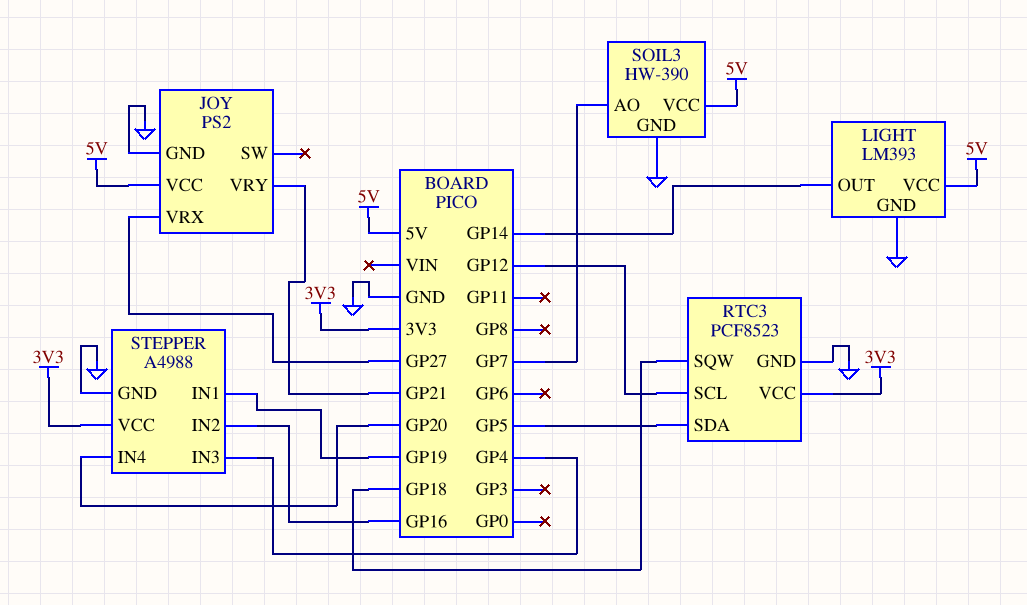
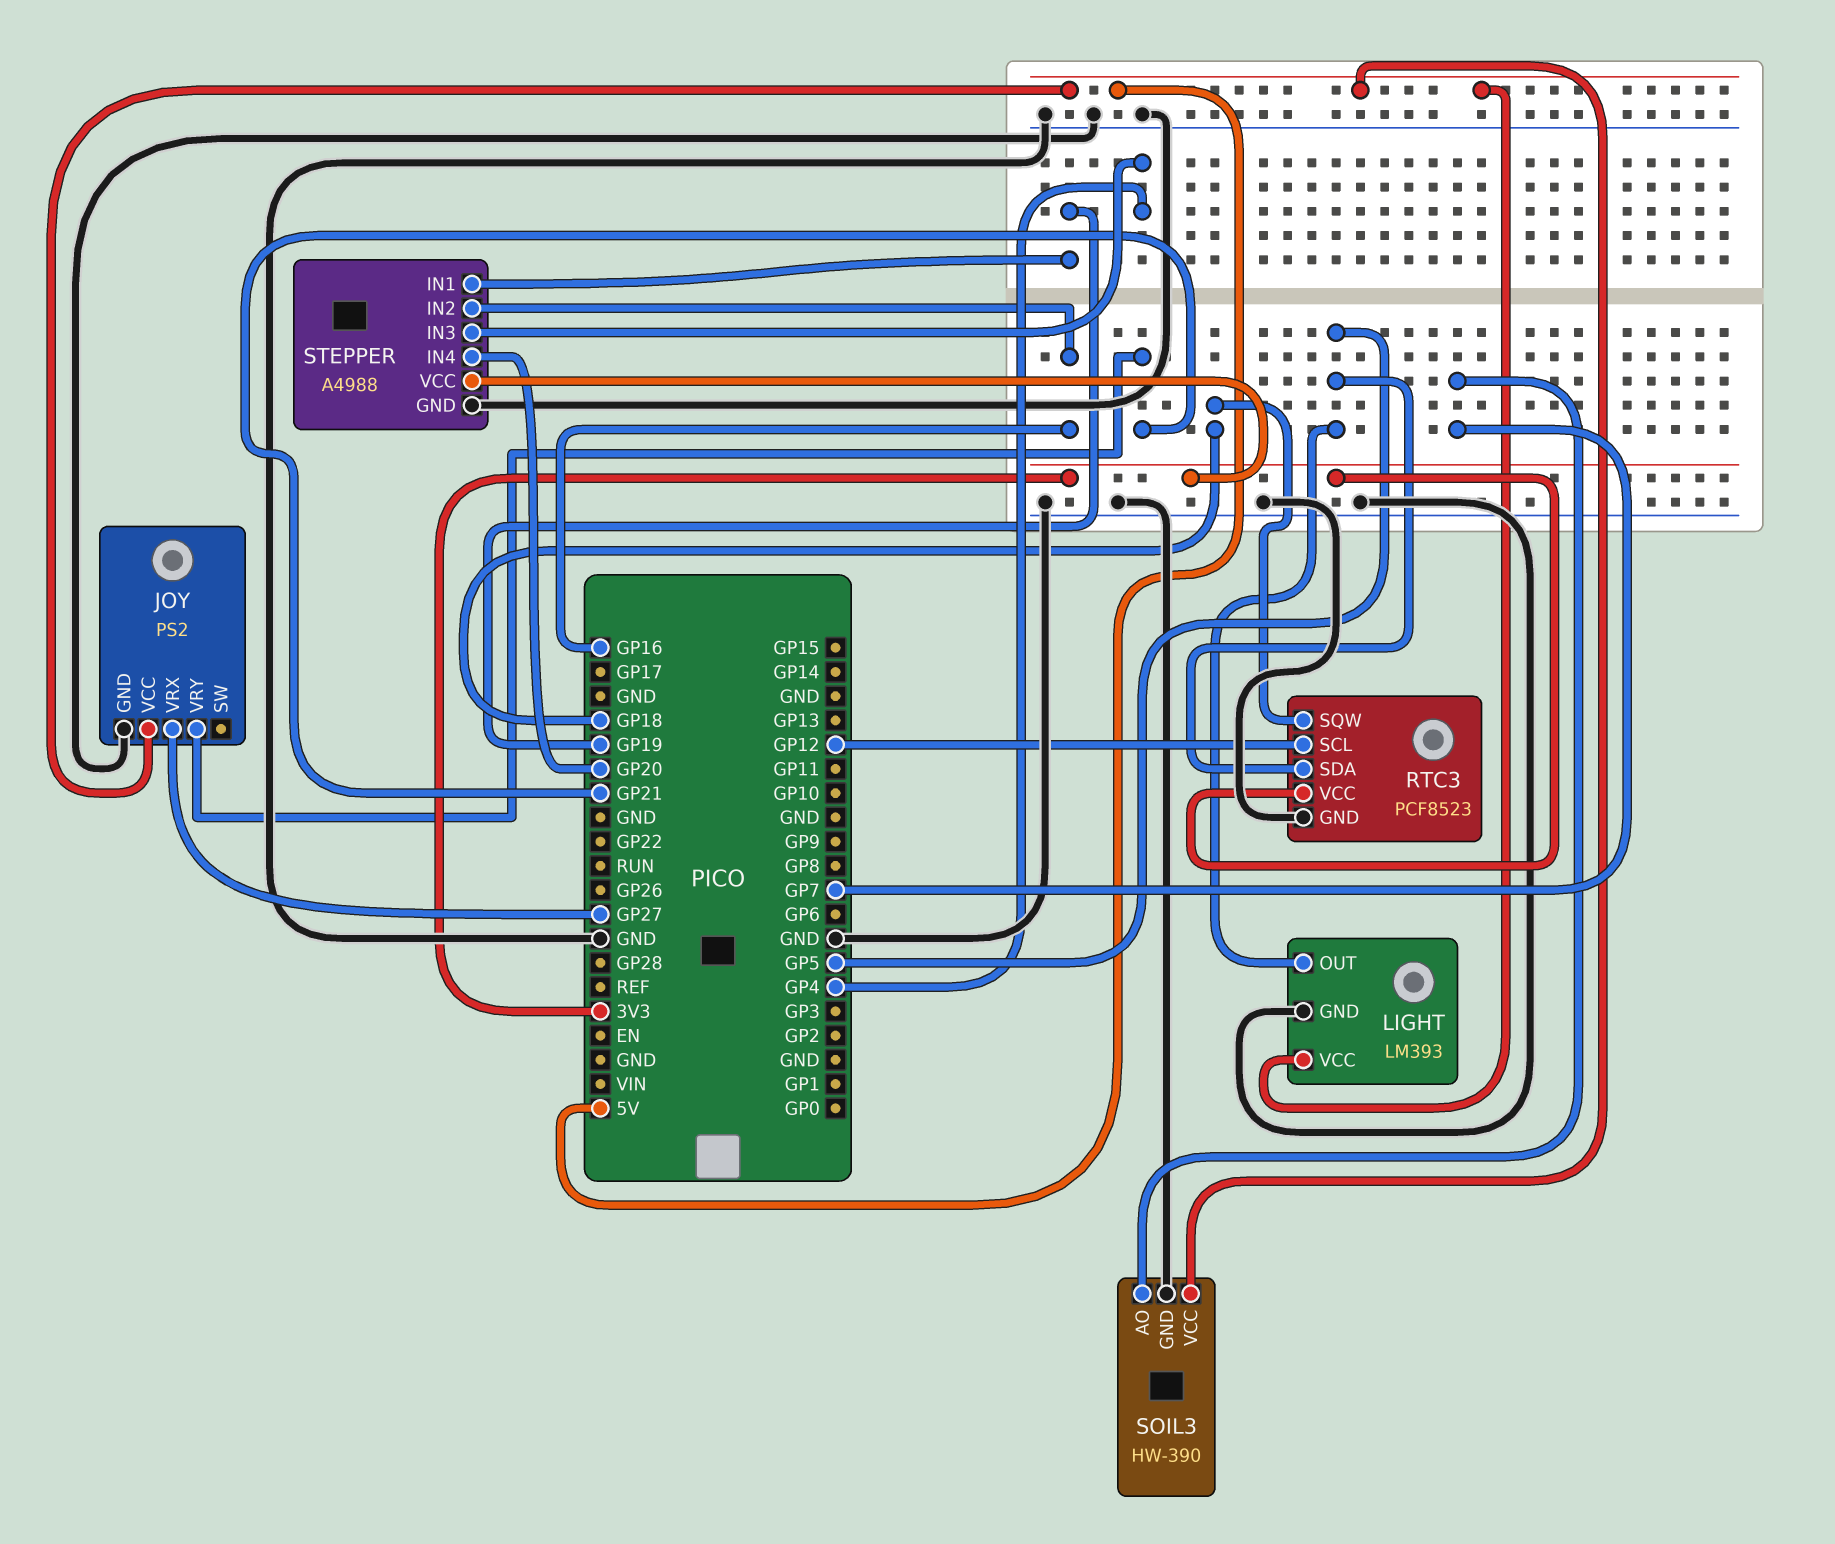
LIGHT pin OUT: GP14 -> GP5

